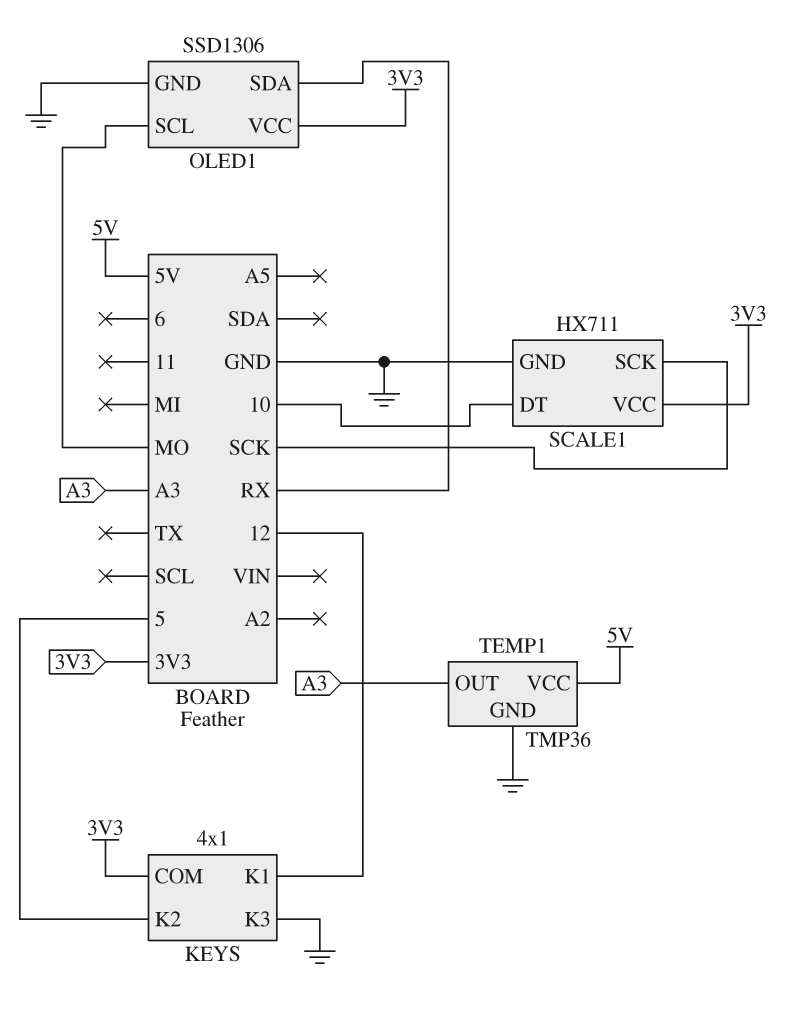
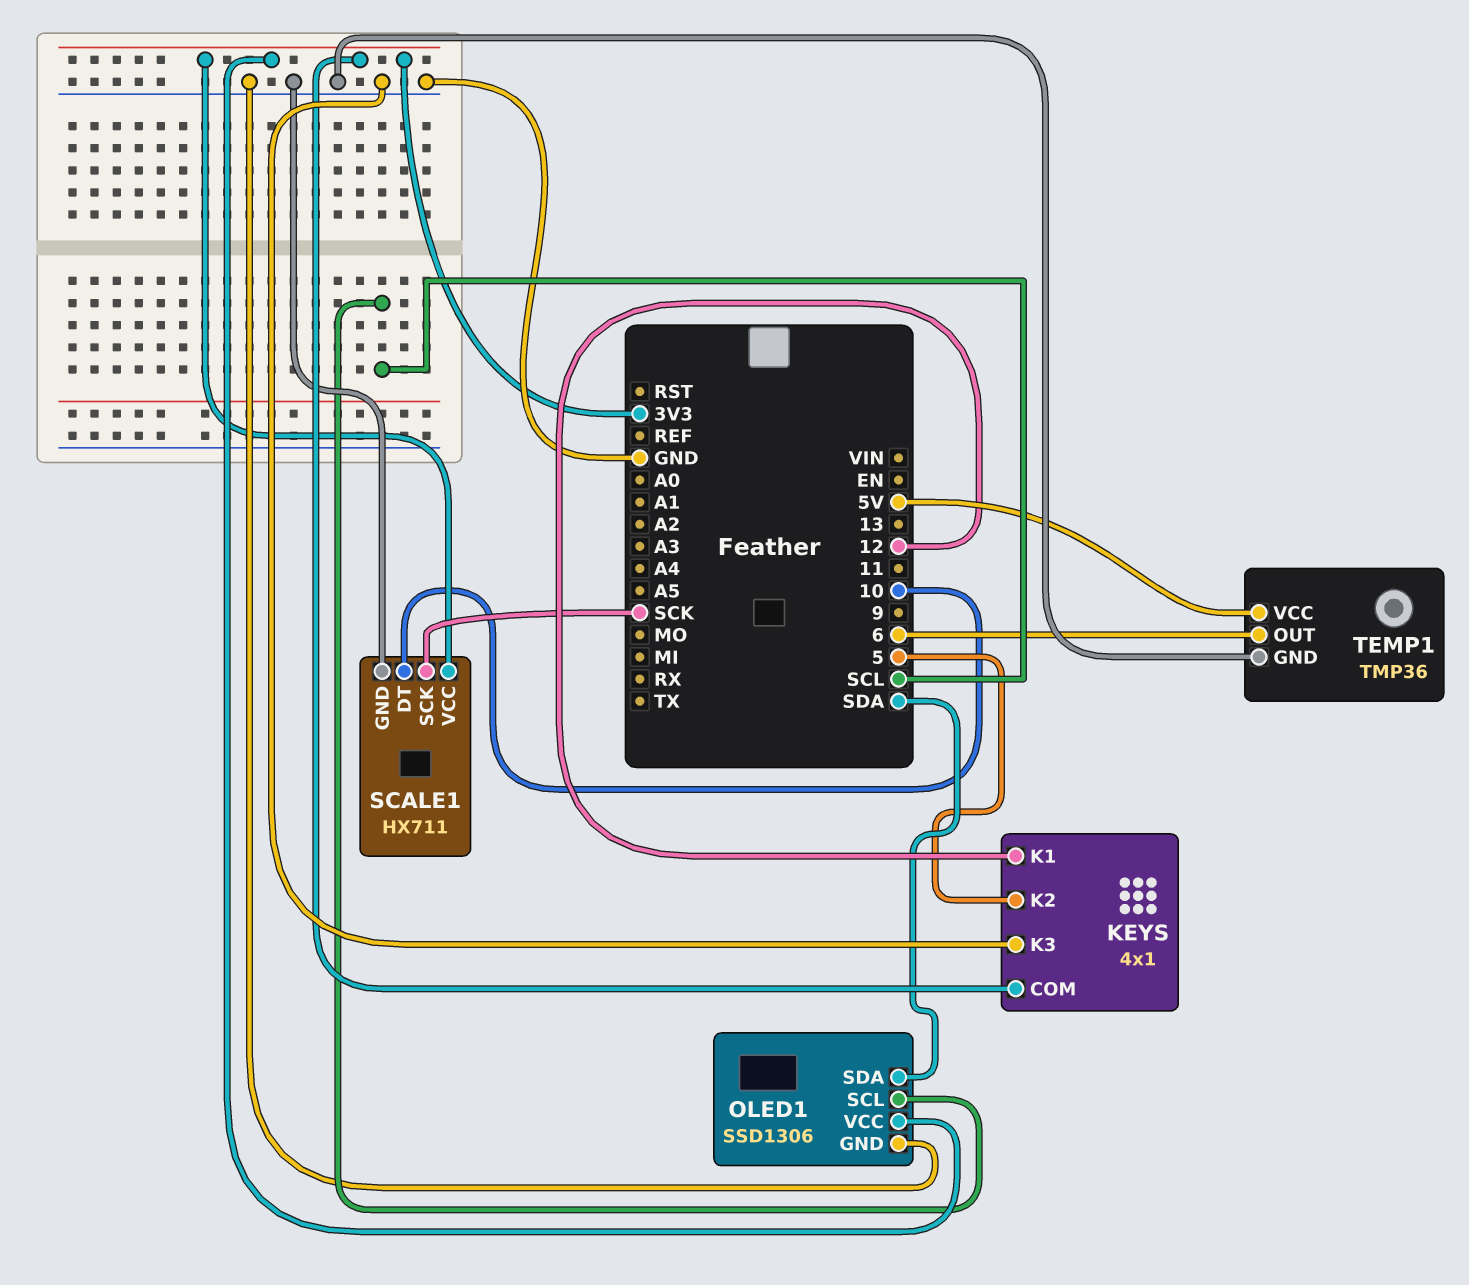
OLED1 pin SCL: MO -> SCL
OLED1 pin SDA: RX -> SDA
TEMP1 pin OUT: A3 -> 6

